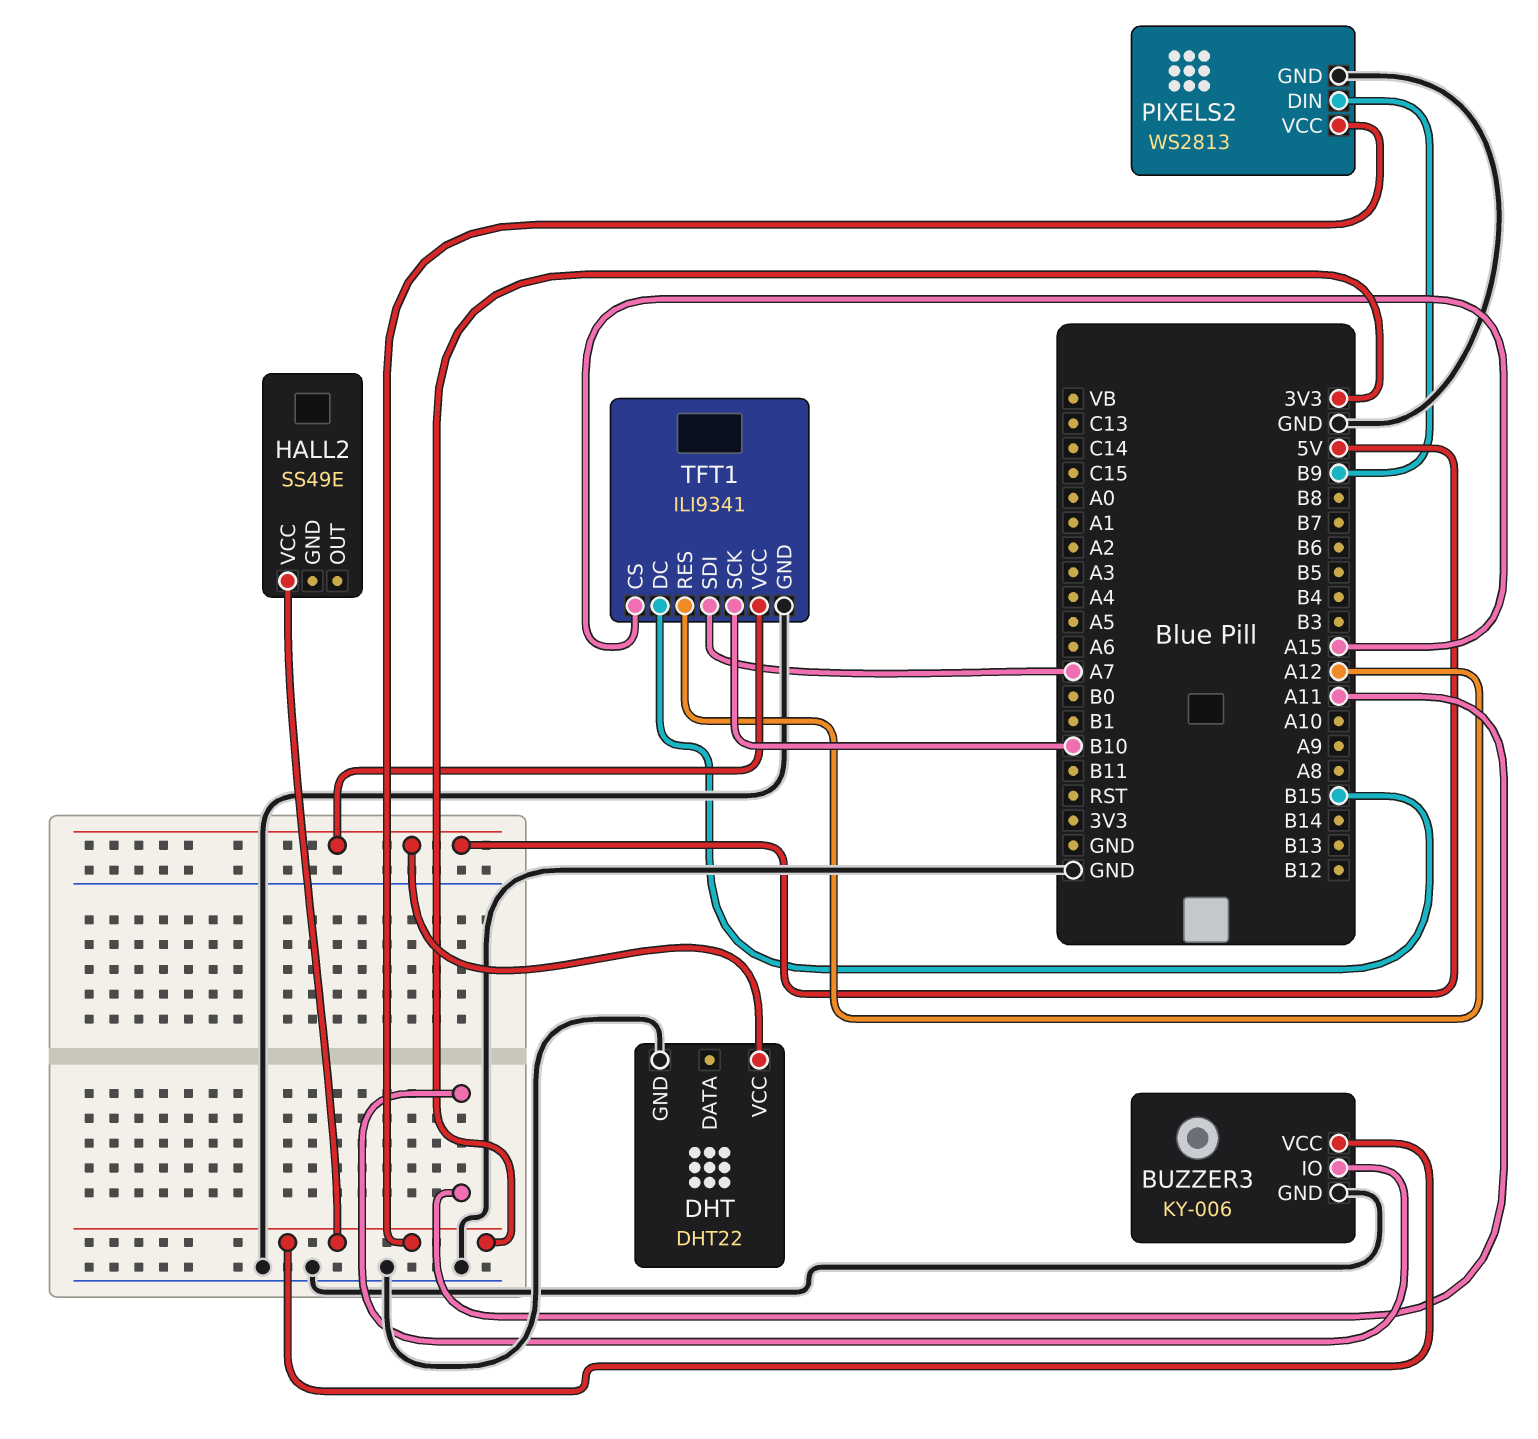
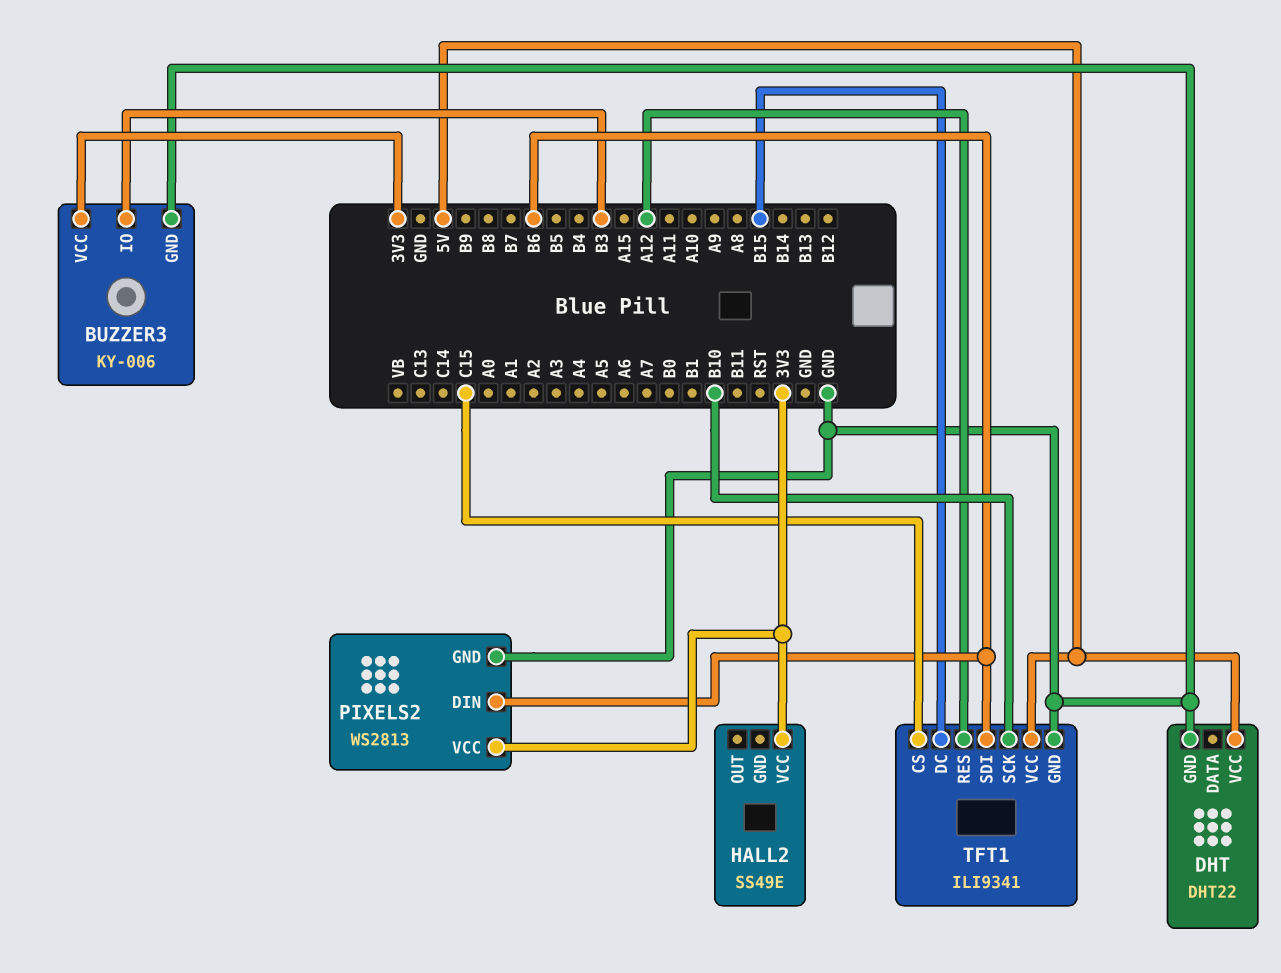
BUZZER3 pin IO: A11 -> B3
PIXELS2 pin DIN: B9 -> B6
TFT1 pin CS: A15 -> C15
TFT1 pin SDI: A7 -> B6

